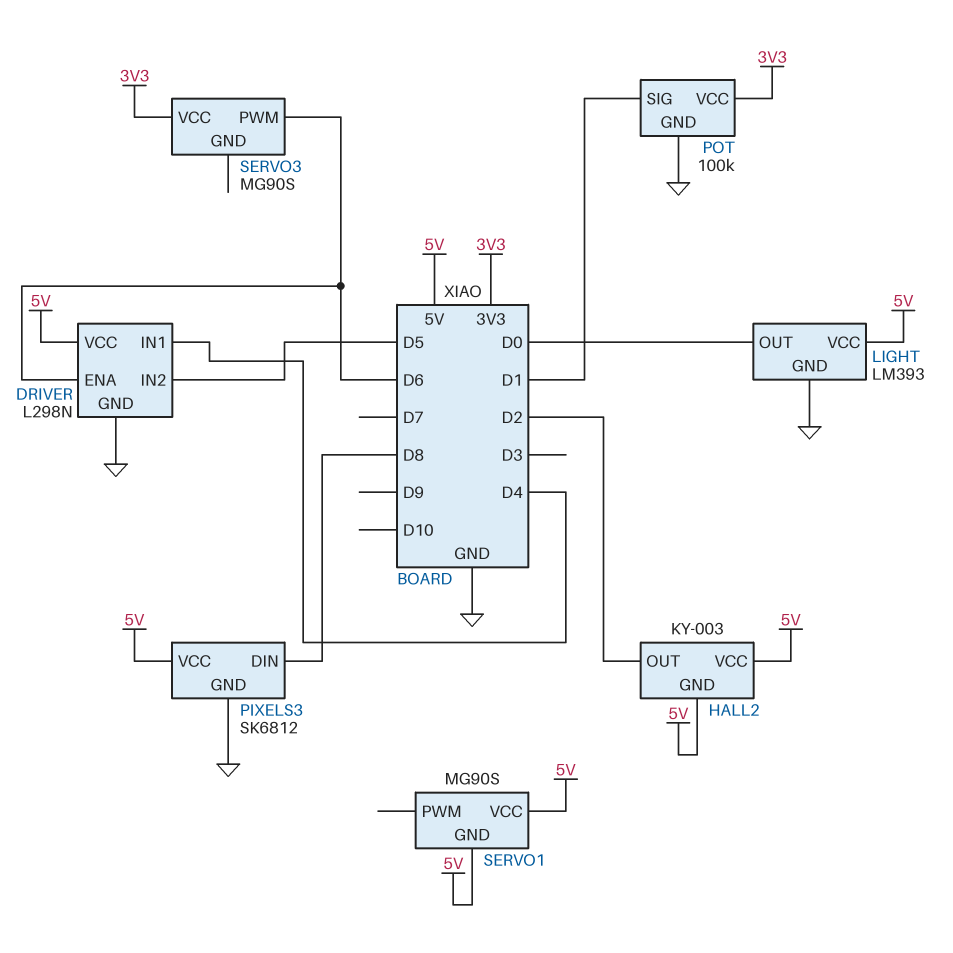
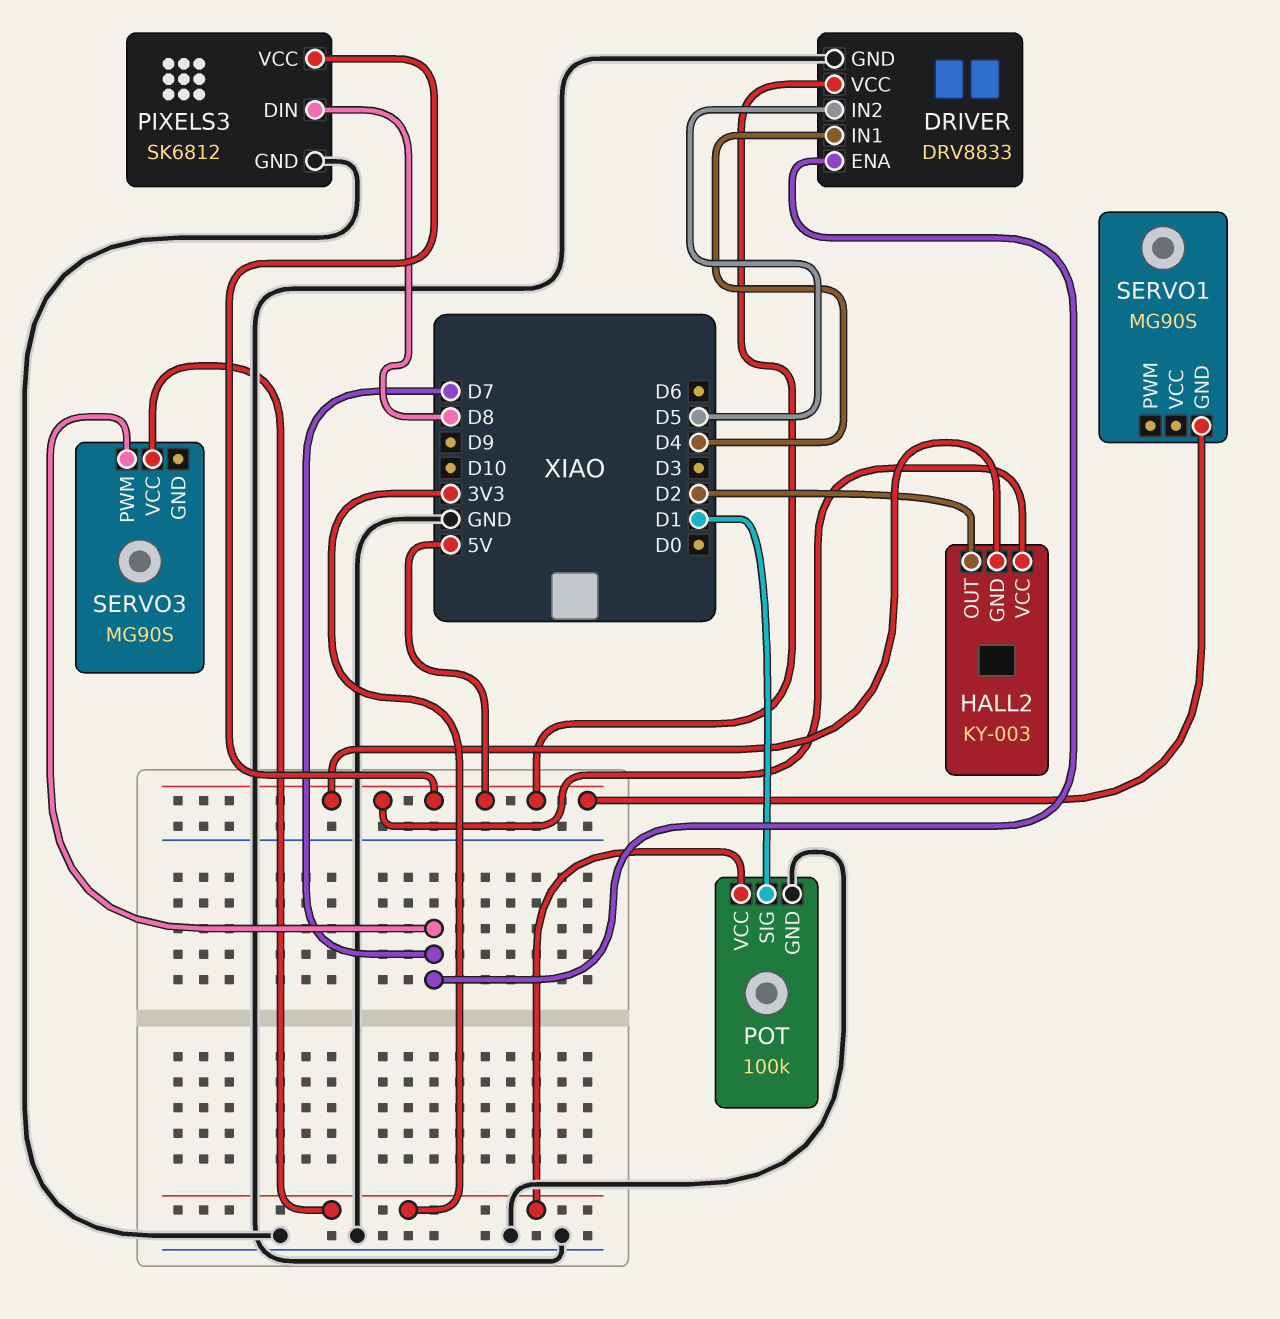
DRIVER: L298N -> DRV8833
DRIVER pin ENA: D6 -> D7
LIGHT: LM393 -> none
LIGHT pin GND: GND -> none
LIGHT pin OUT: D0 -> none
LIGHT pin VCC: 5V -> none
SERVO1 pin VCC: 5V -> none
SERVO3 pin PWM: D6 -> D7

